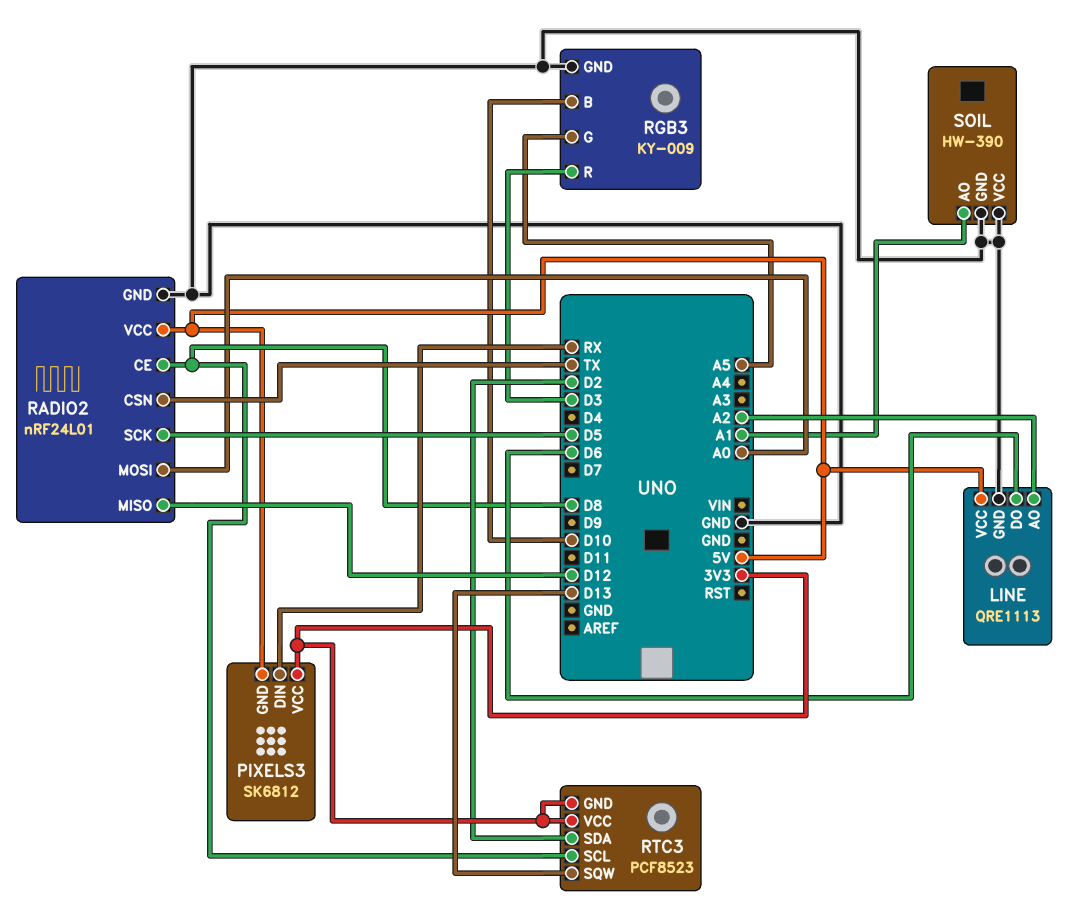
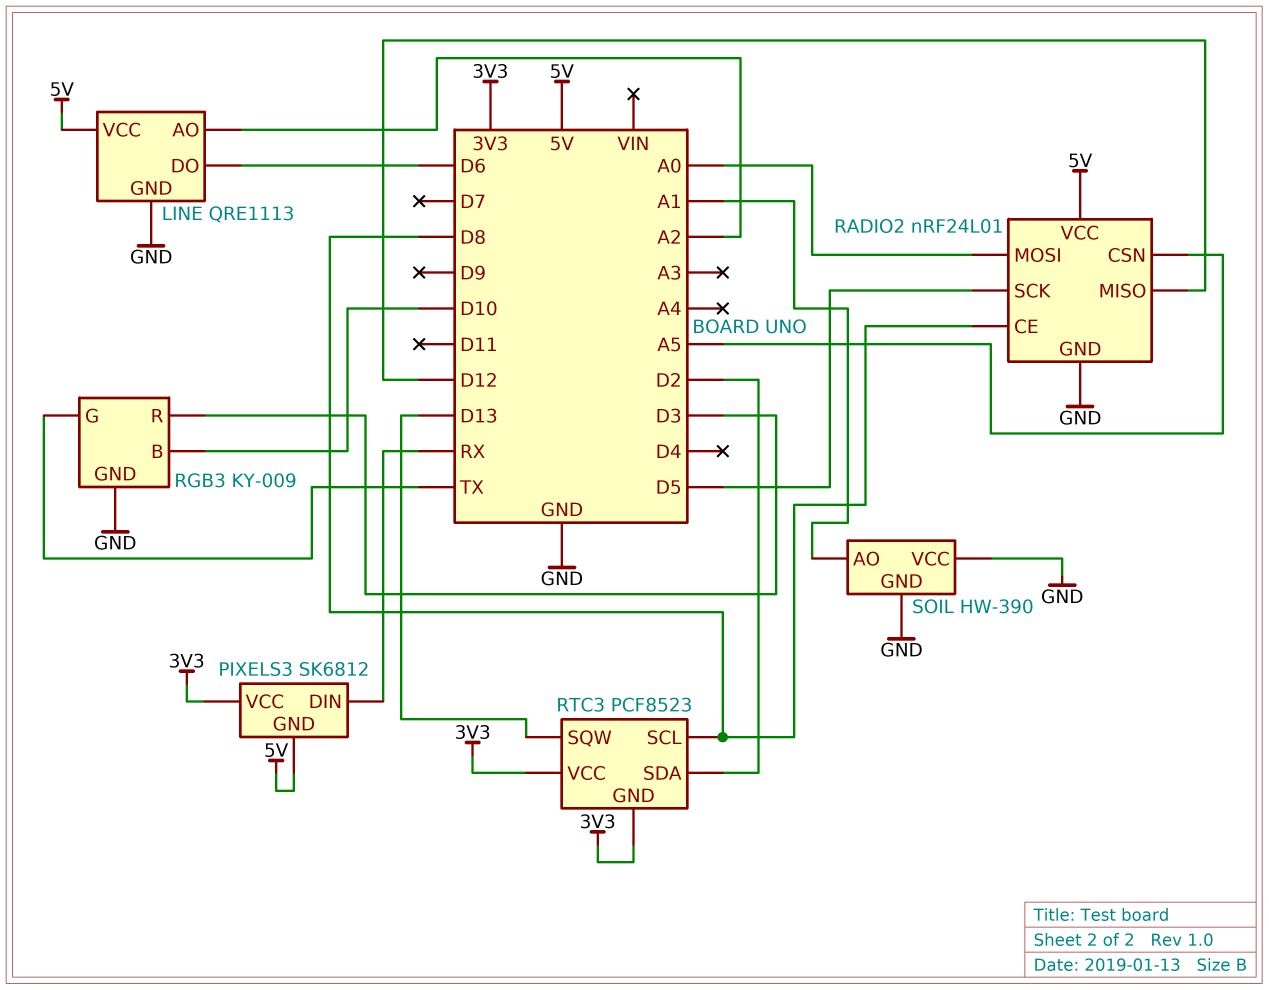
RADIO2 pin CSN: TX -> A5
RGB3 pin G: A5 -> TX

